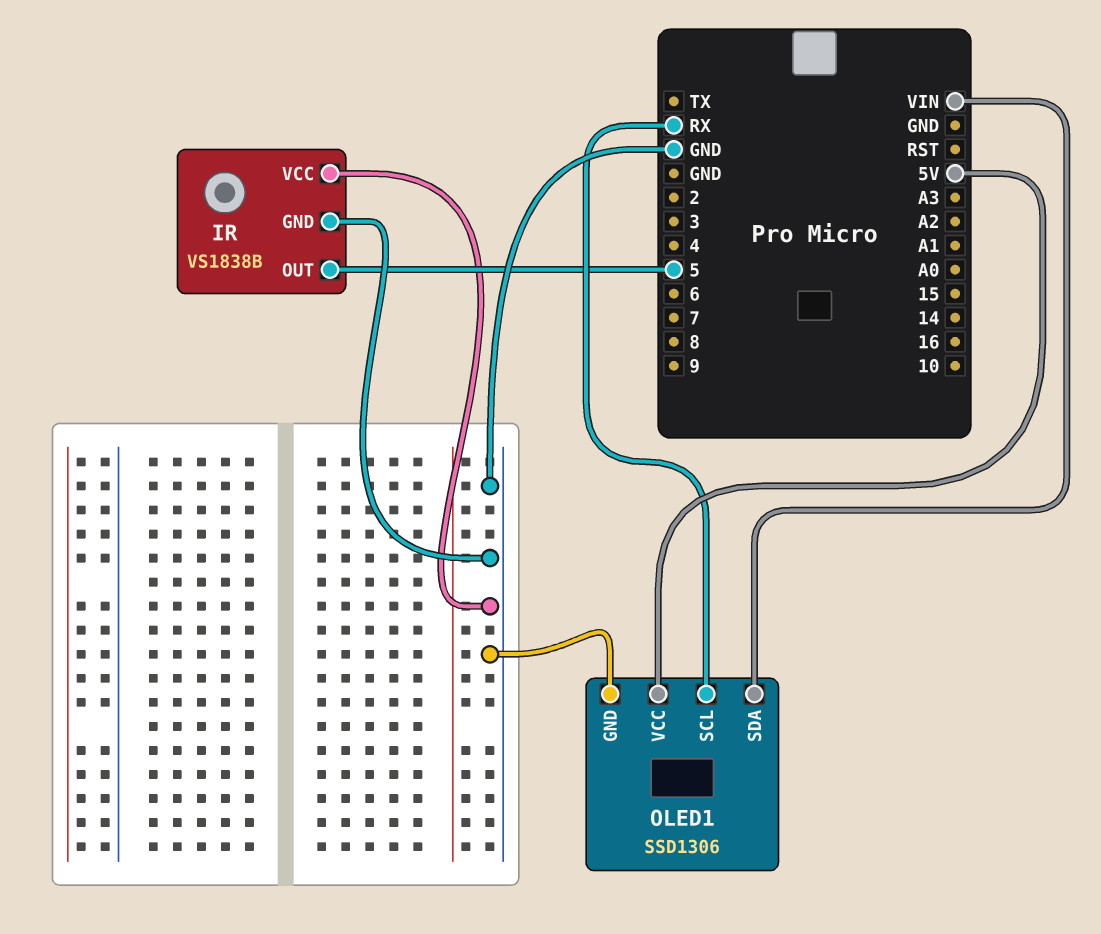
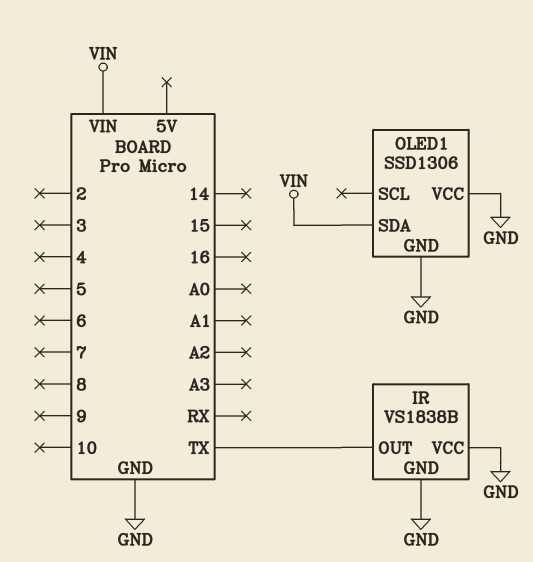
IR pin OUT: 5 -> TX
OLED1 pin SCL: RX -> none
OLED1 pin VCC: 5V -> GND

